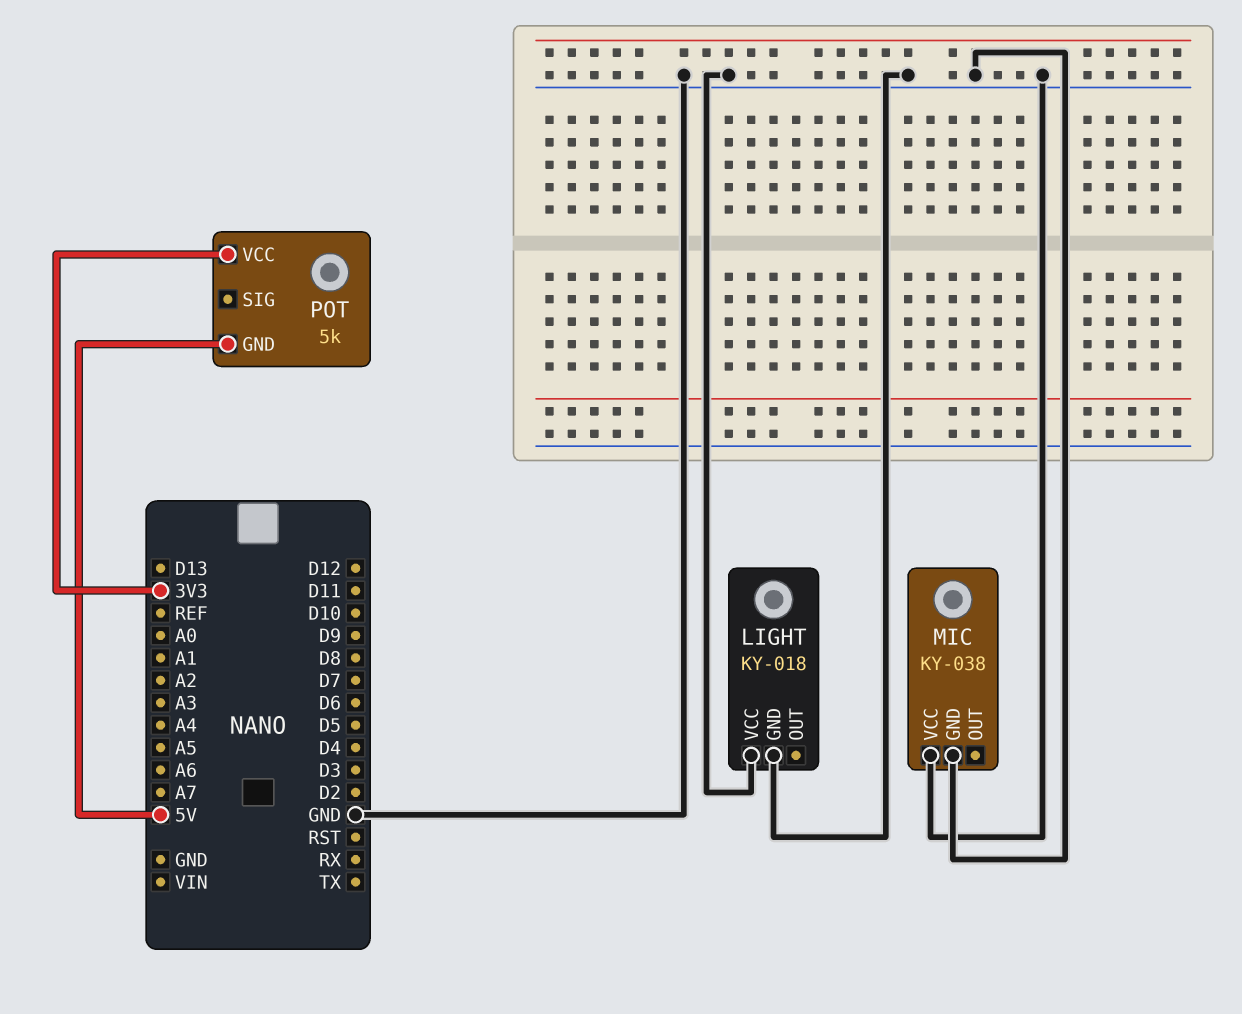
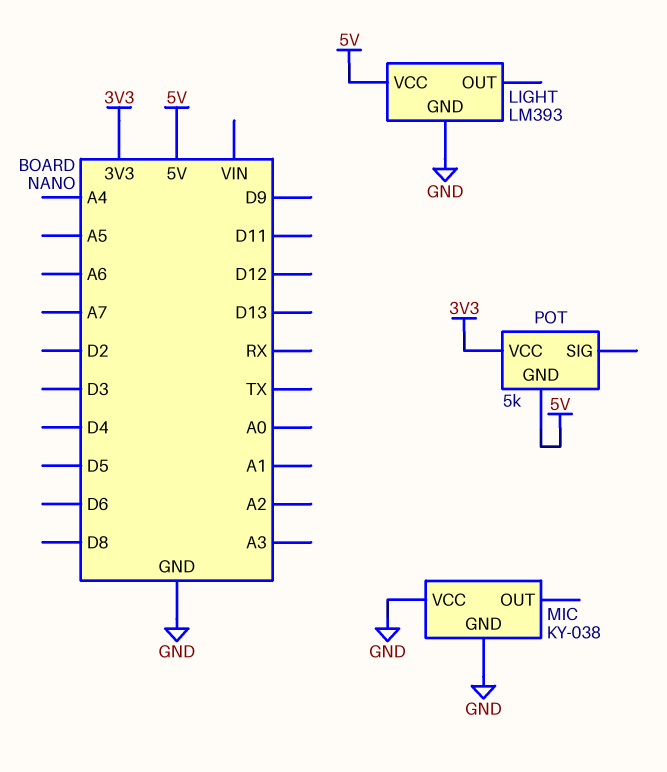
LIGHT: KY-018 -> LM393
LIGHT pin VCC: GND -> 5V

